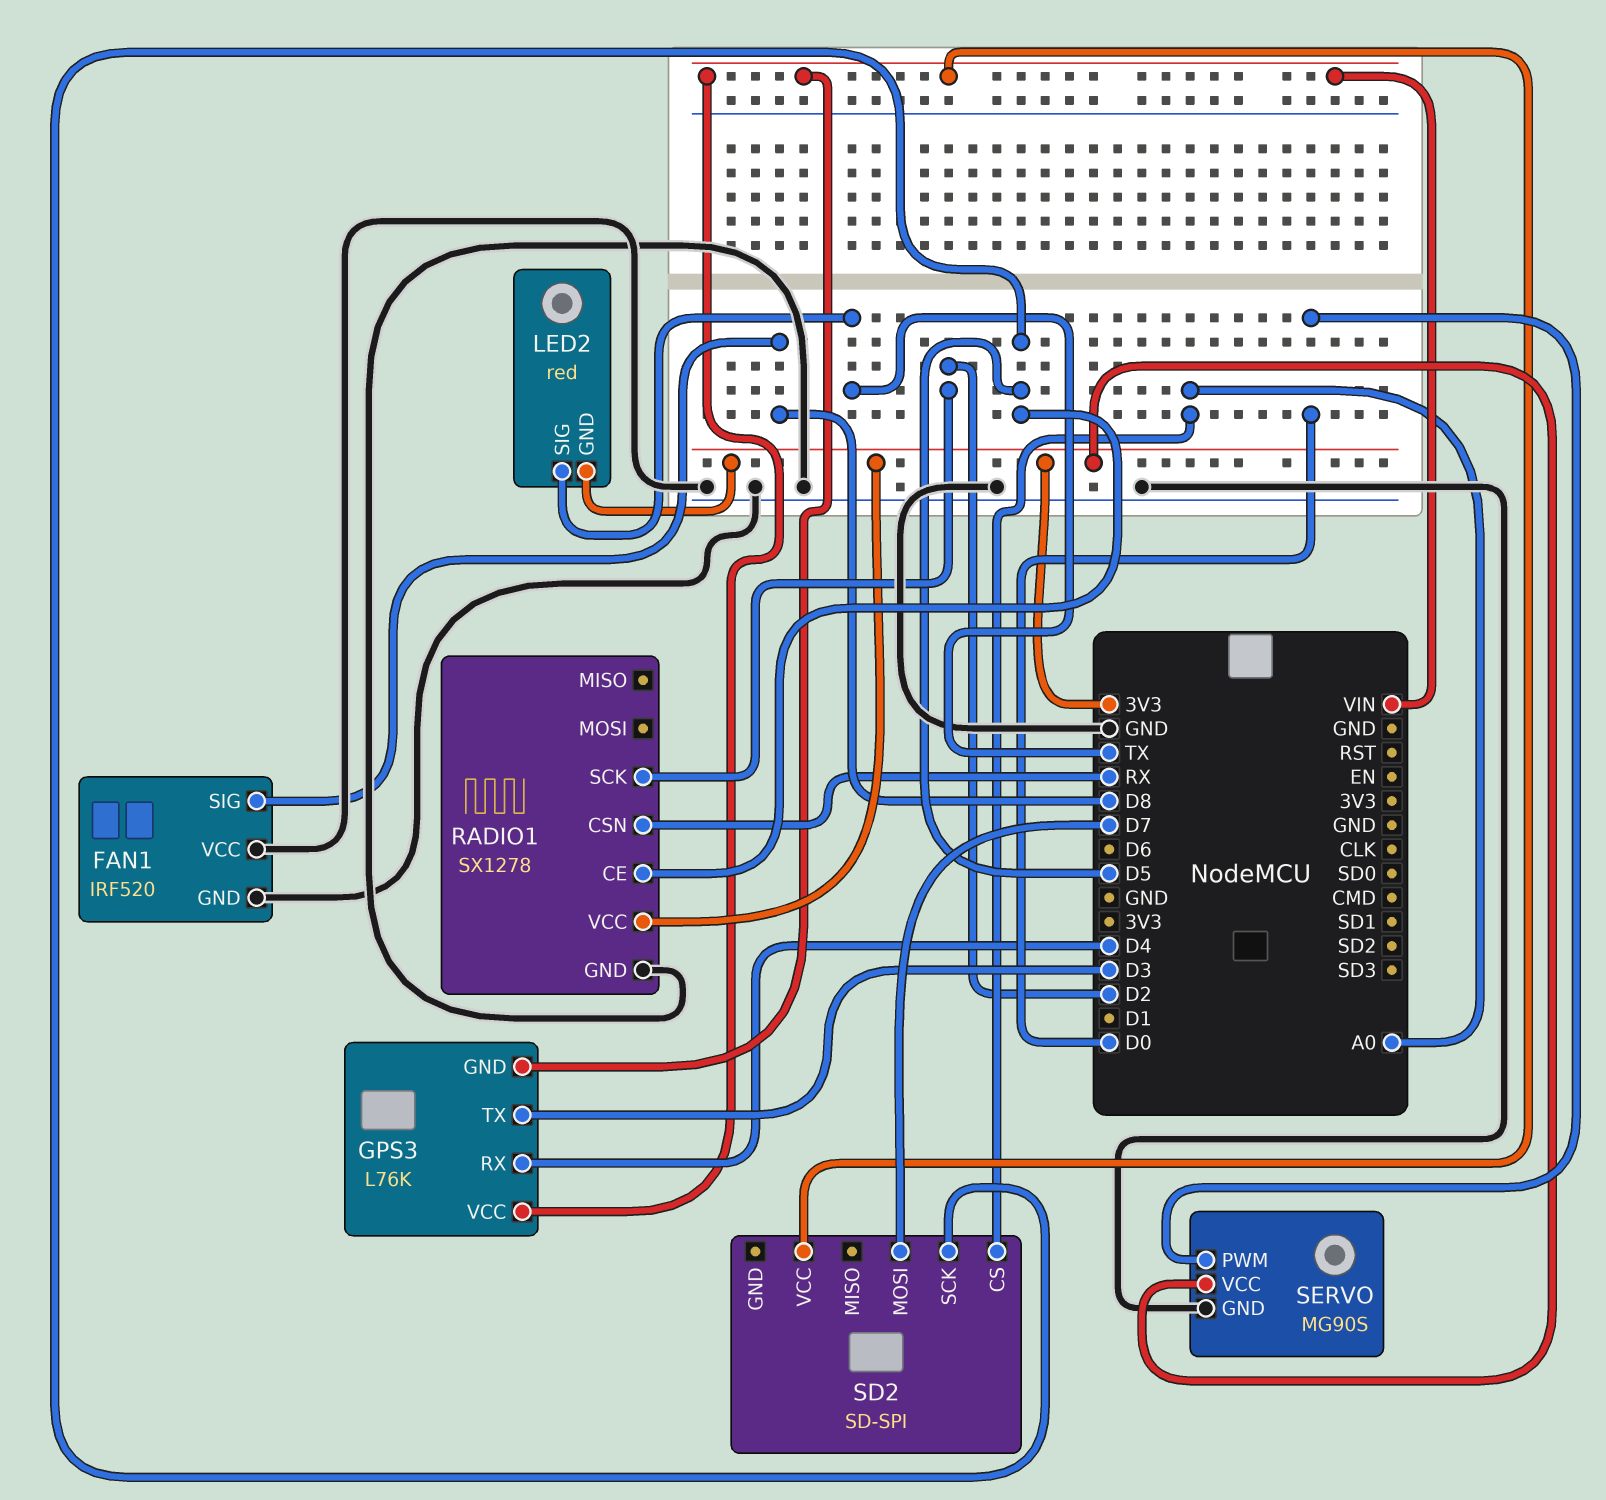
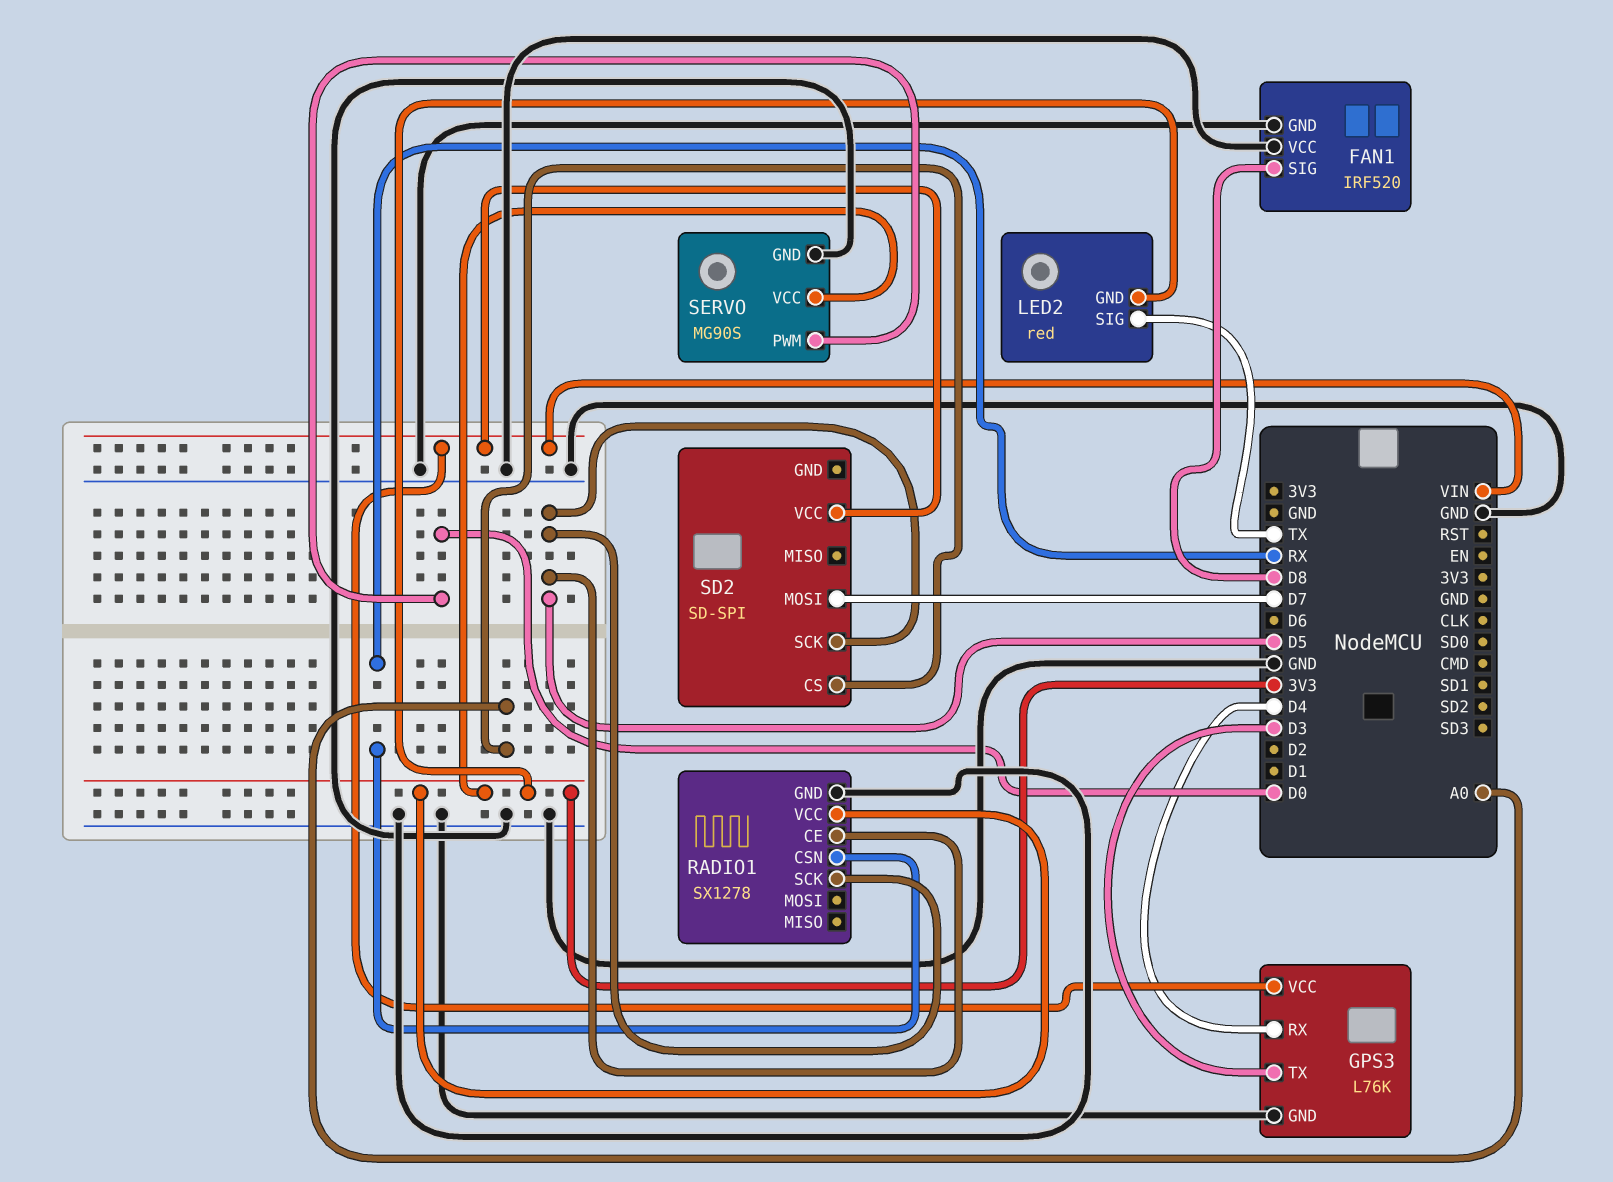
GPS3 pin GND: VIN -> GND
RADIO1 pin SCK: D2 -> D5

